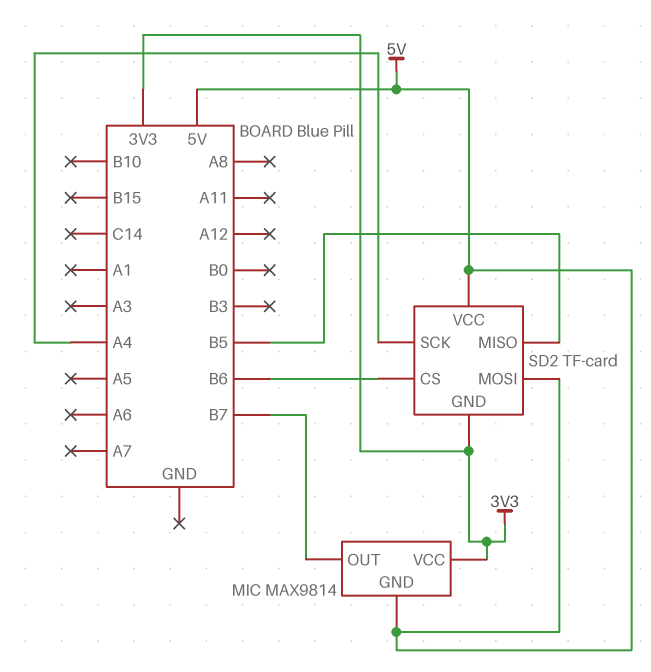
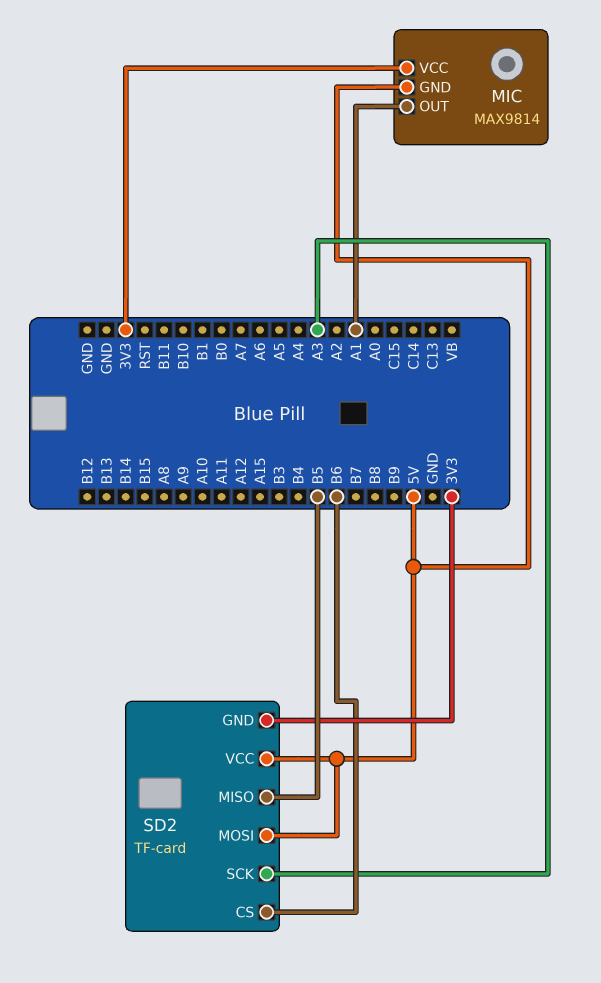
MIC pin OUT: B7 -> A1
SD2 pin SCK: A4 -> A3

